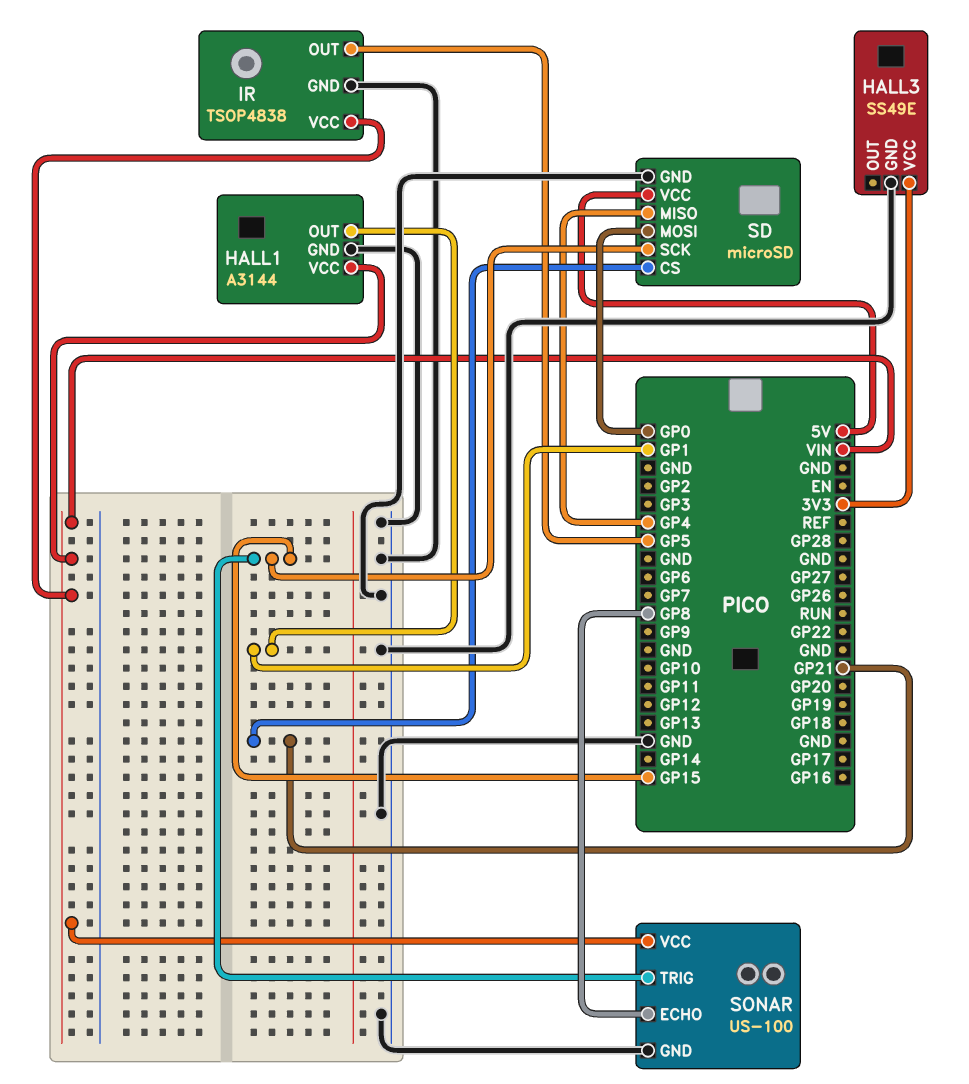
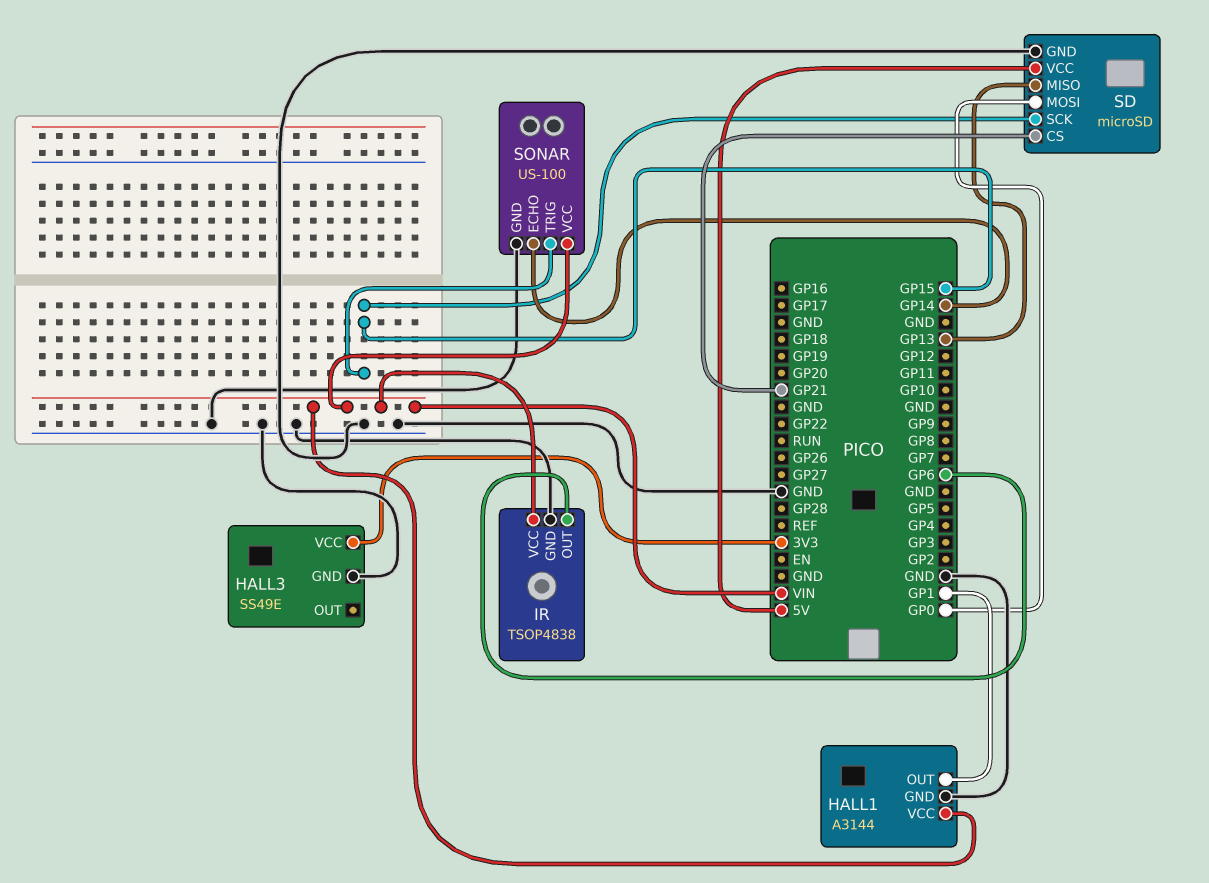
IR pin OUT: GP5 -> GP6
SD pin MISO: GP4 -> GP13
SONAR pin ECHO: GP8 -> GP14

